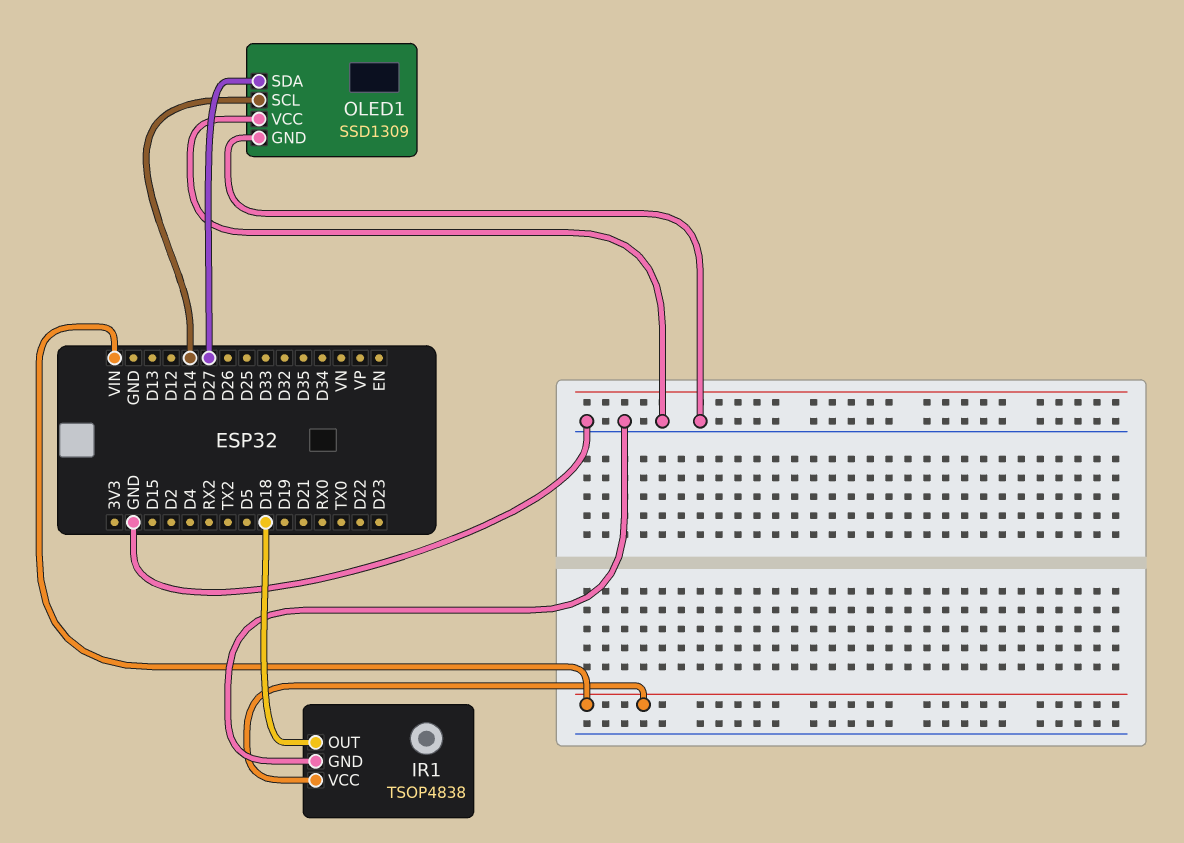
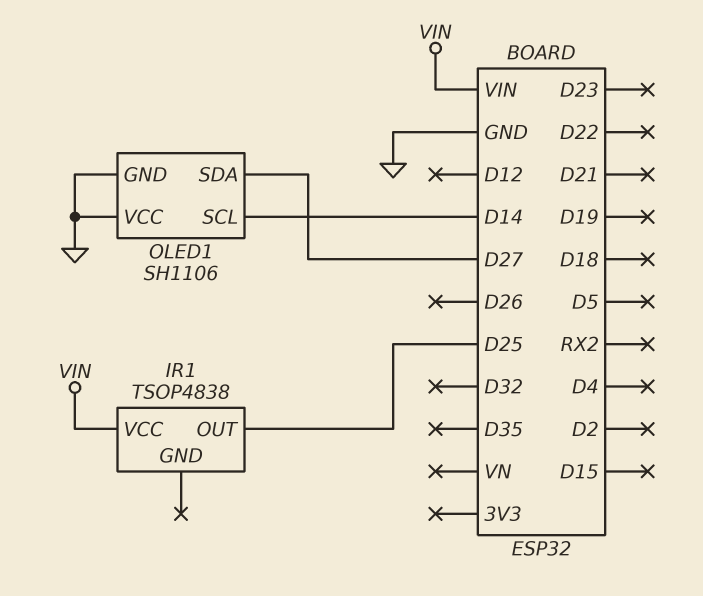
IR1 pin GND: GND -> none
IR1 pin OUT: D18 -> D25
OLED1: SSD1309 -> SH1106

